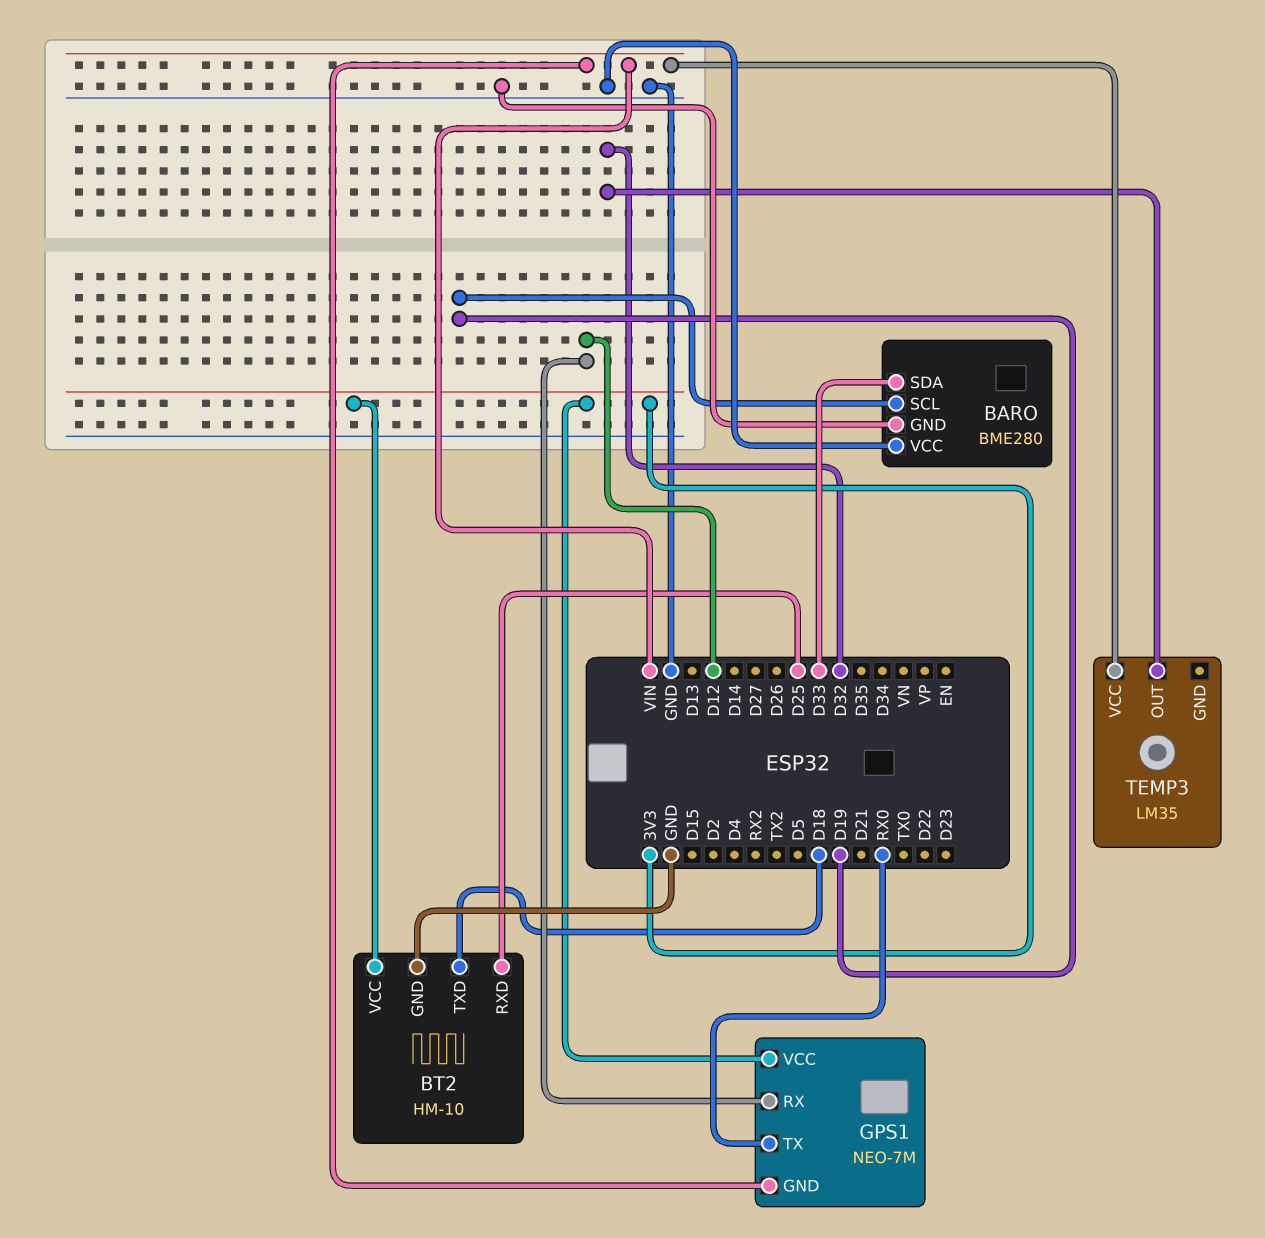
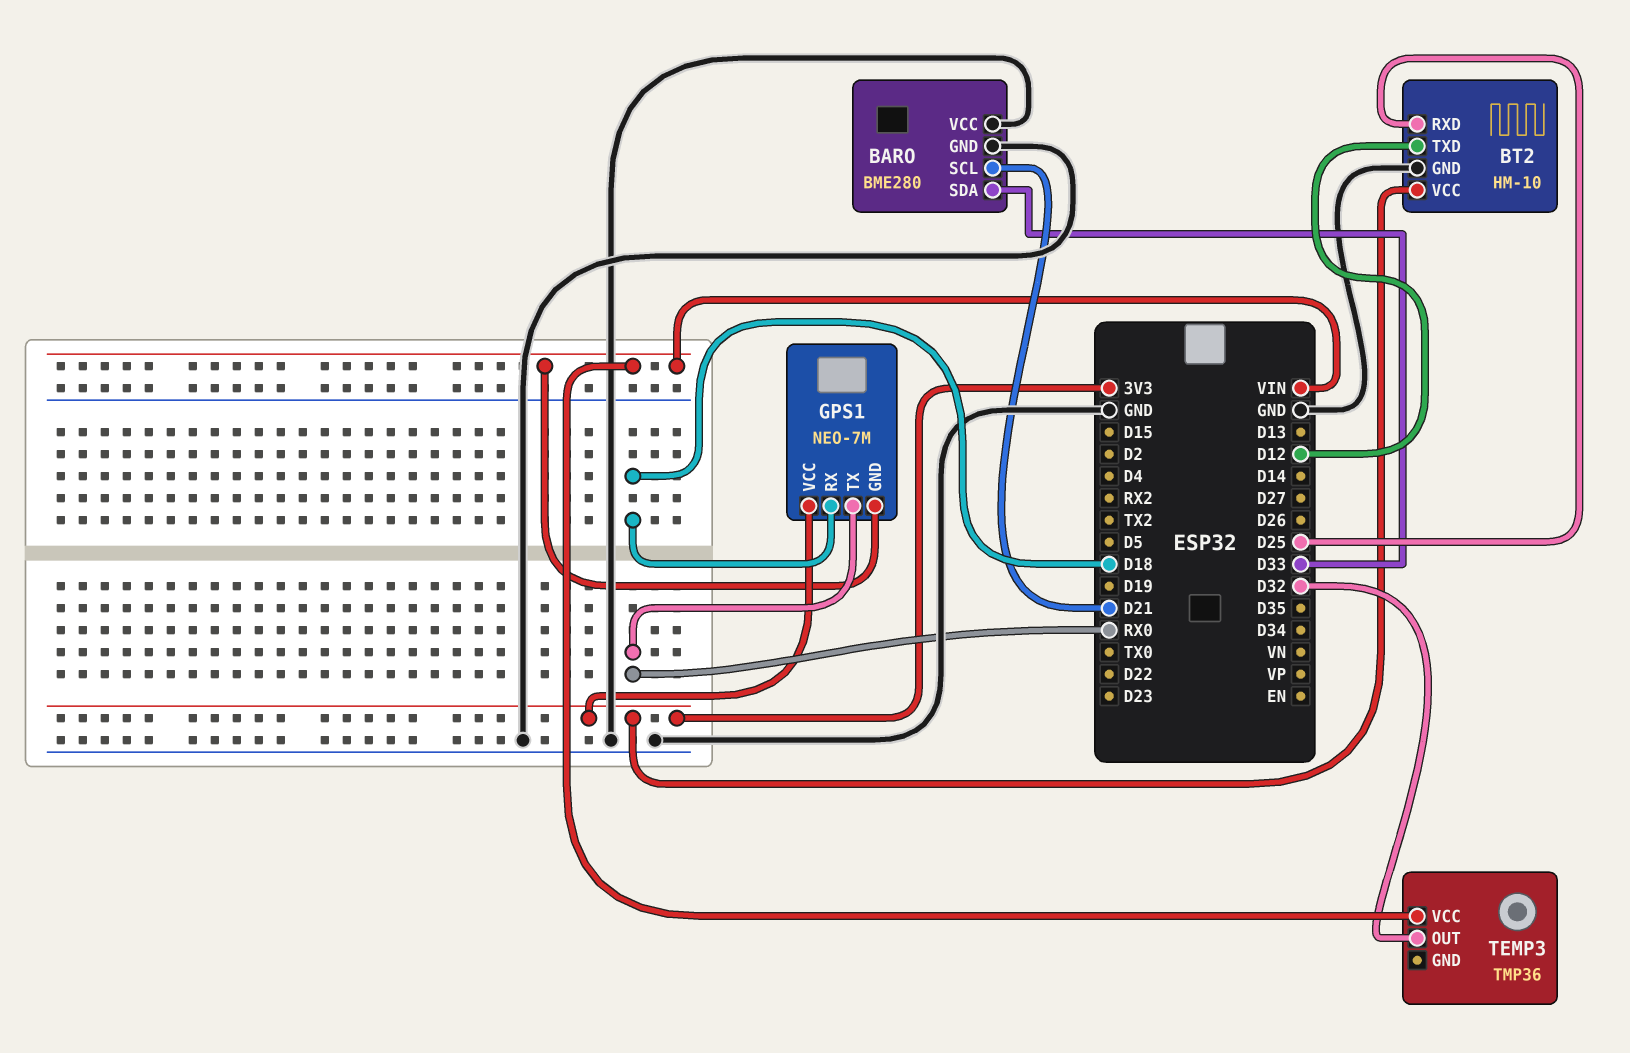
BARO pin SCL: D19 -> D21
BT2 pin TXD: D18 -> D12
GPS1 pin RX: D12 -> D18
TEMP3: LM35 -> TMP36

